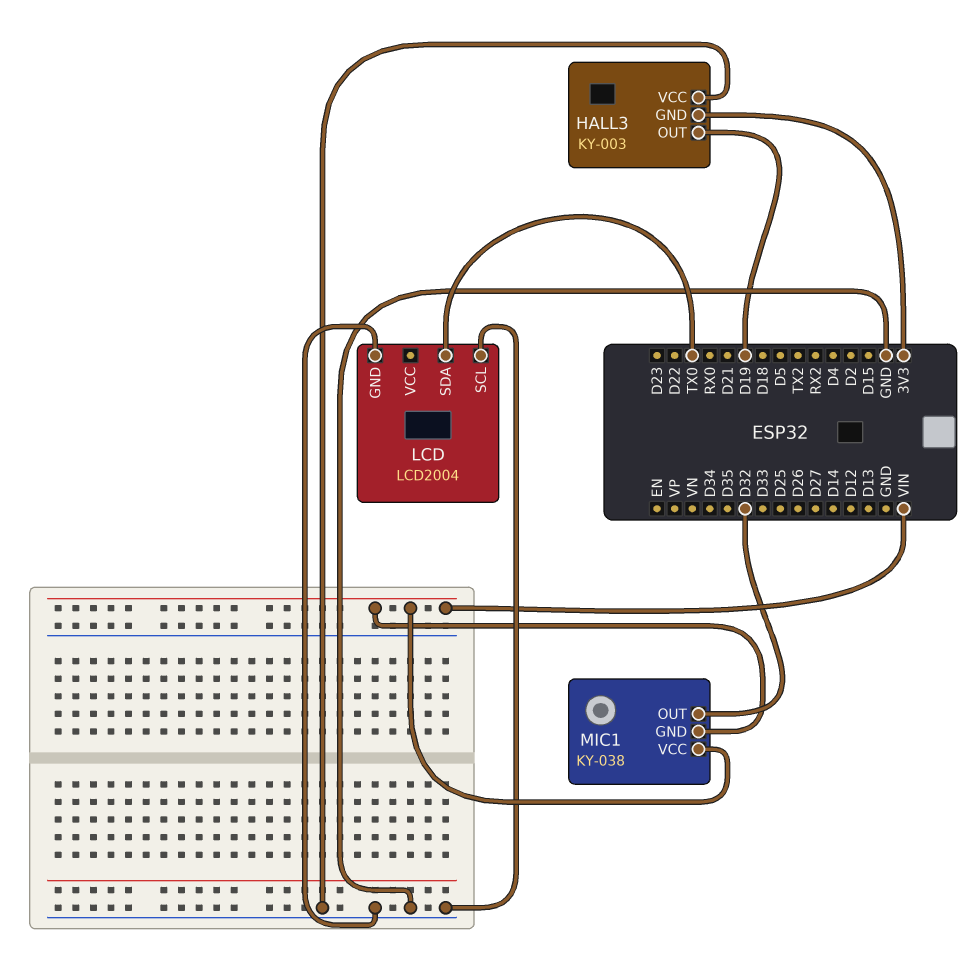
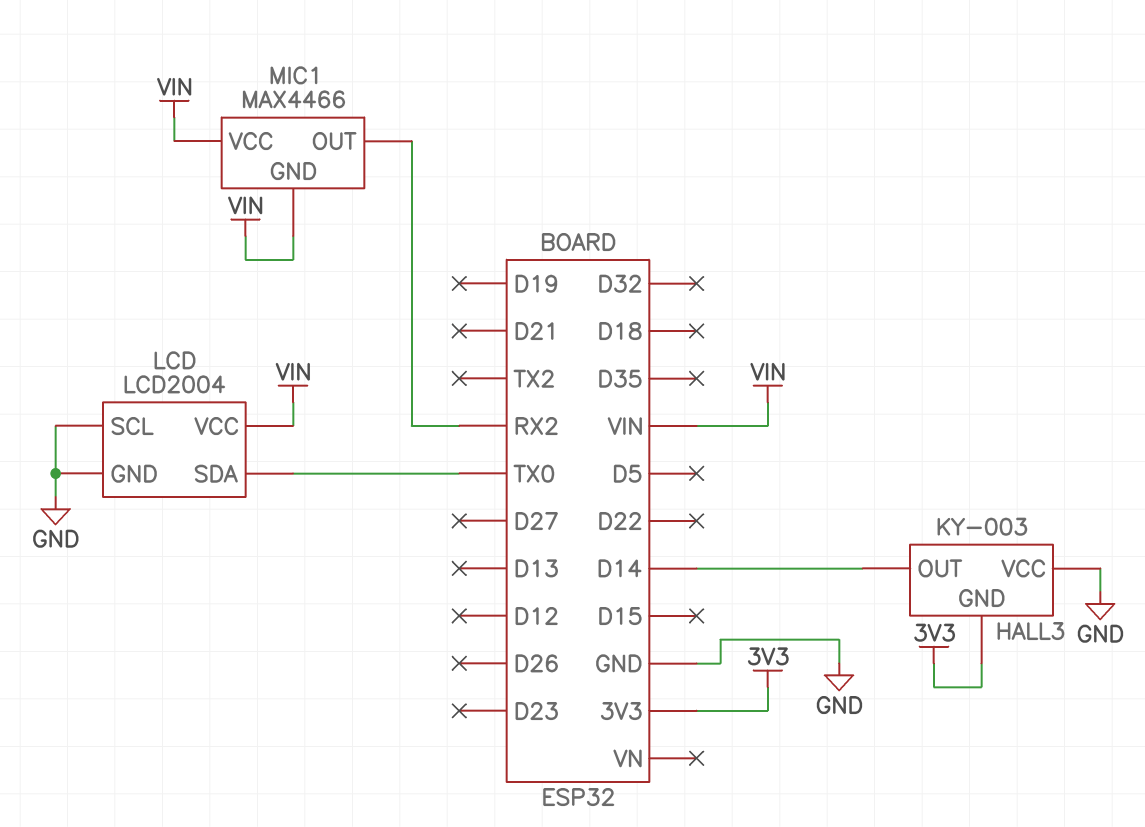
HALL3 pin OUT: D19 -> D14
LCD pin VCC: none -> VIN
MIC1: KY-038 -> MAX4466
MIC1 pin OUT: D32 -> RX2

